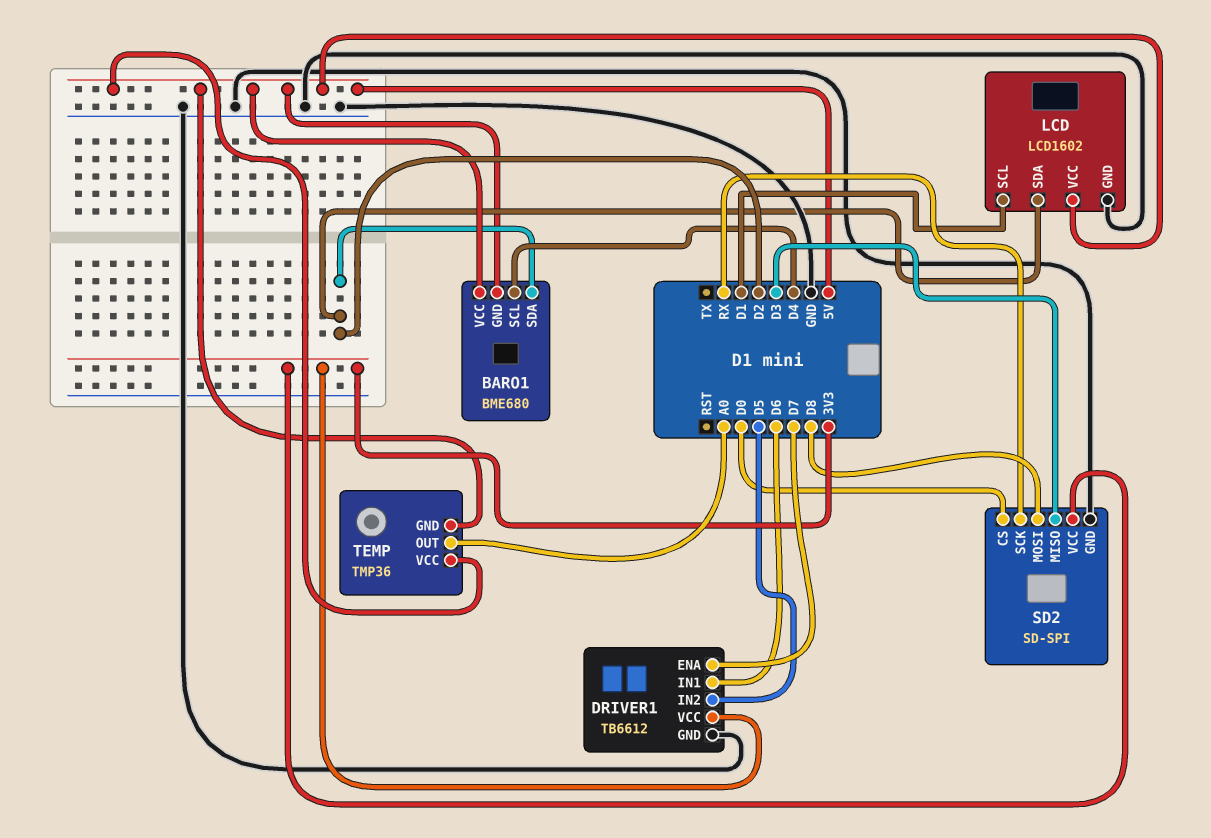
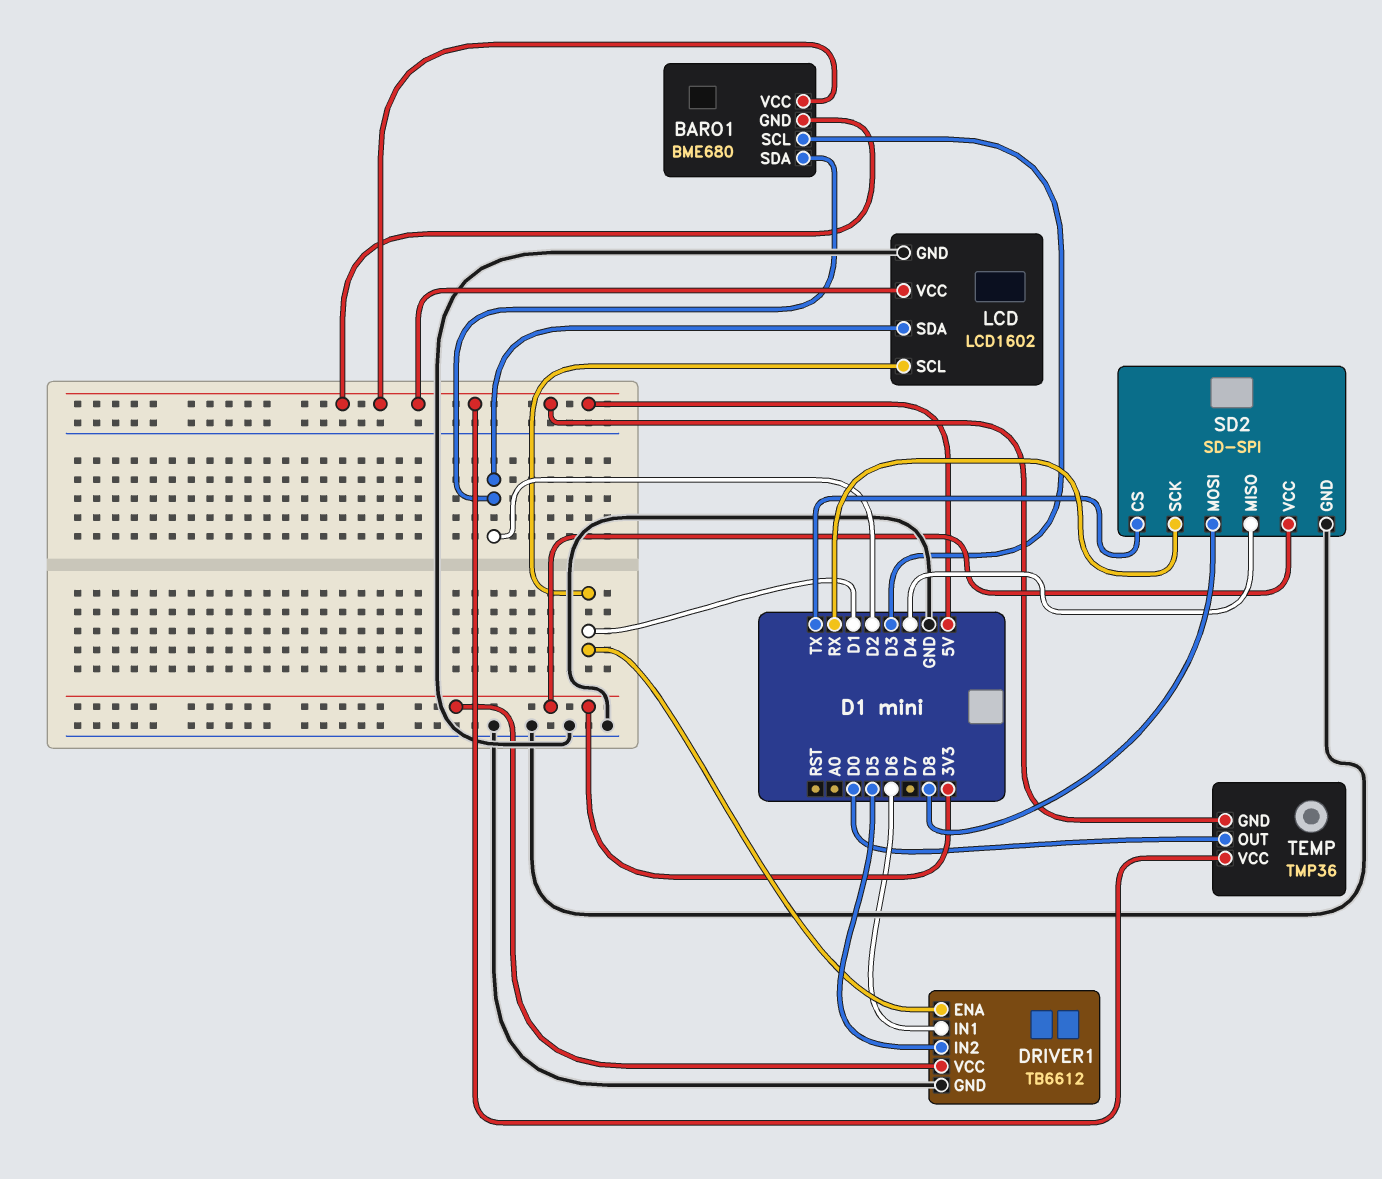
BARO1 pin SCL: D4 -> D3
DRIVER1 pin ENA: D7 -> D1
SD2 pin CS: D0 -> TX
SD2 pin MISO: D3 -> D4
TEMP pin OUT: A0 -> D0

